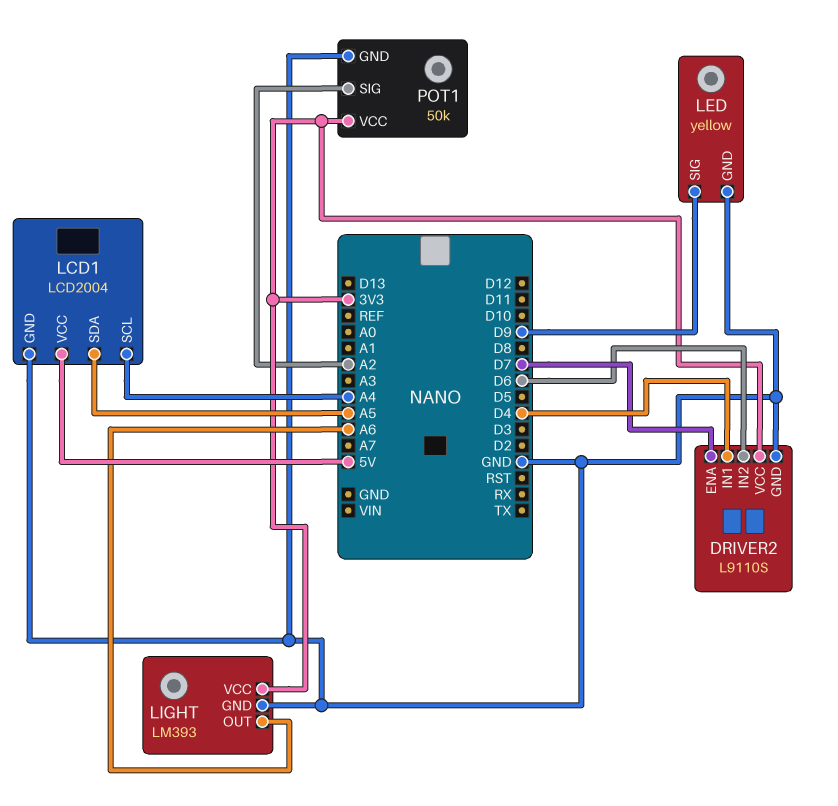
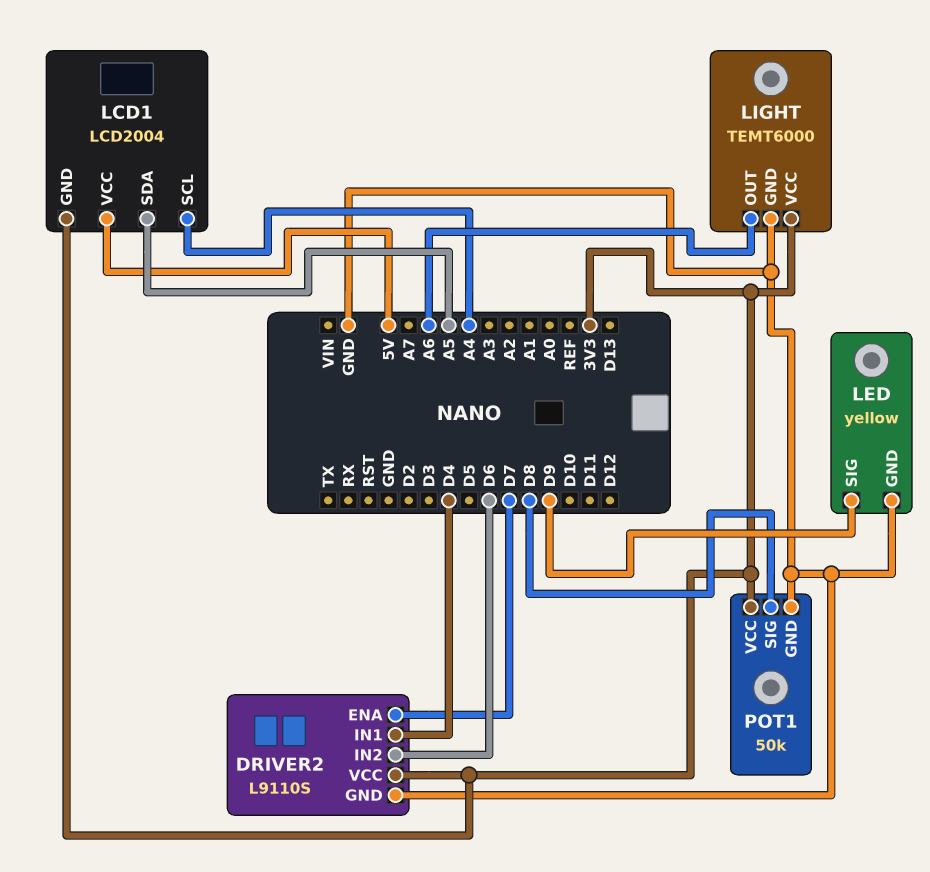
LCD1 pin GND: GND -> 3V3
LIGHT: LM393 -> TEMT6000
POT1 pin SIG: A2 -> D8

